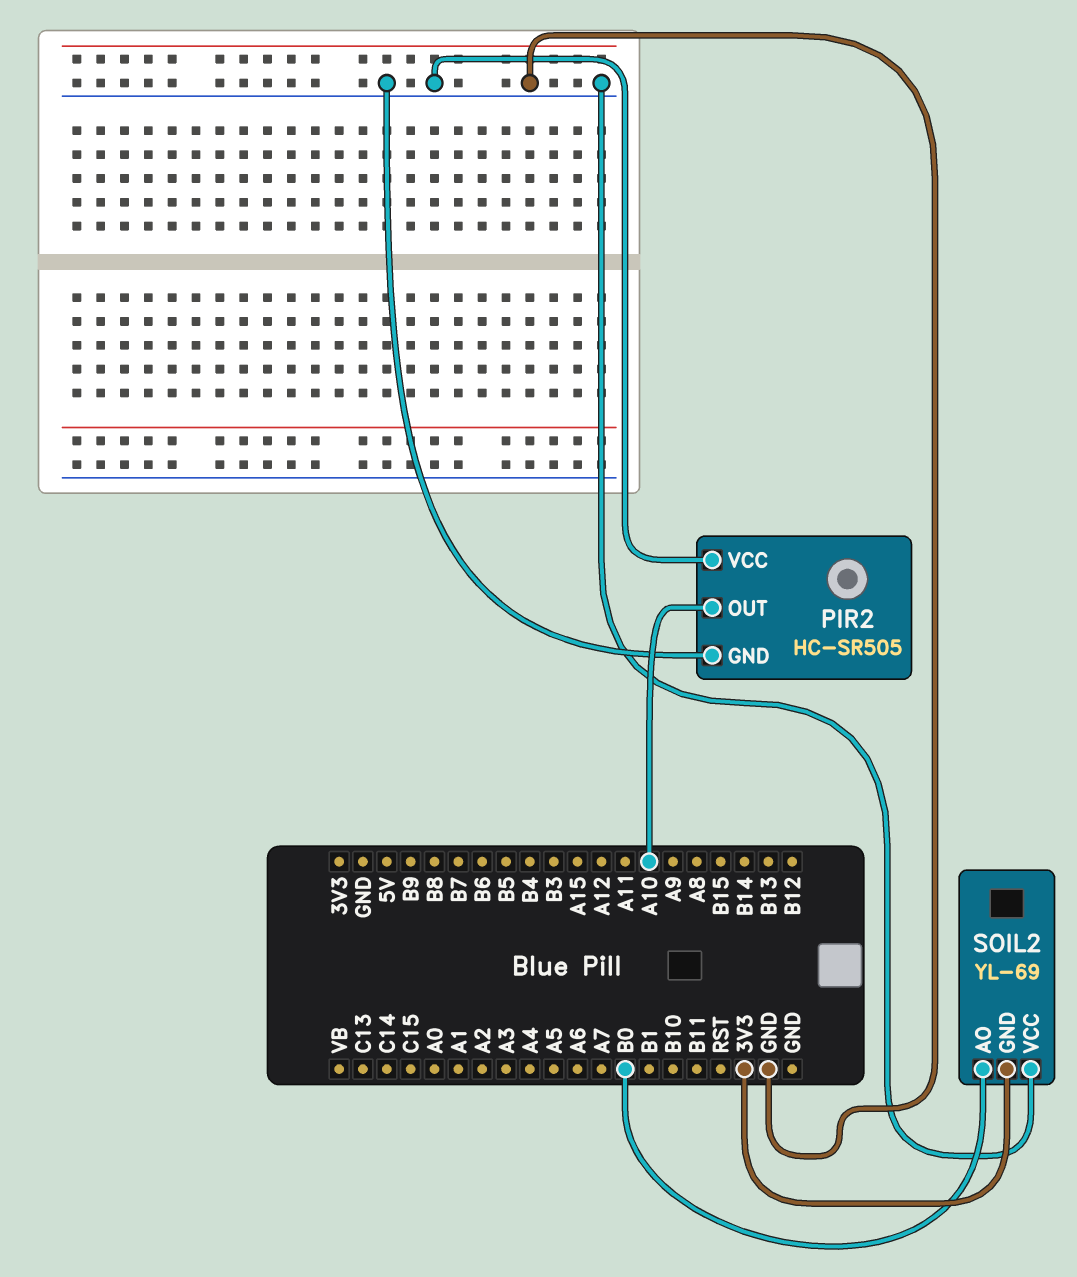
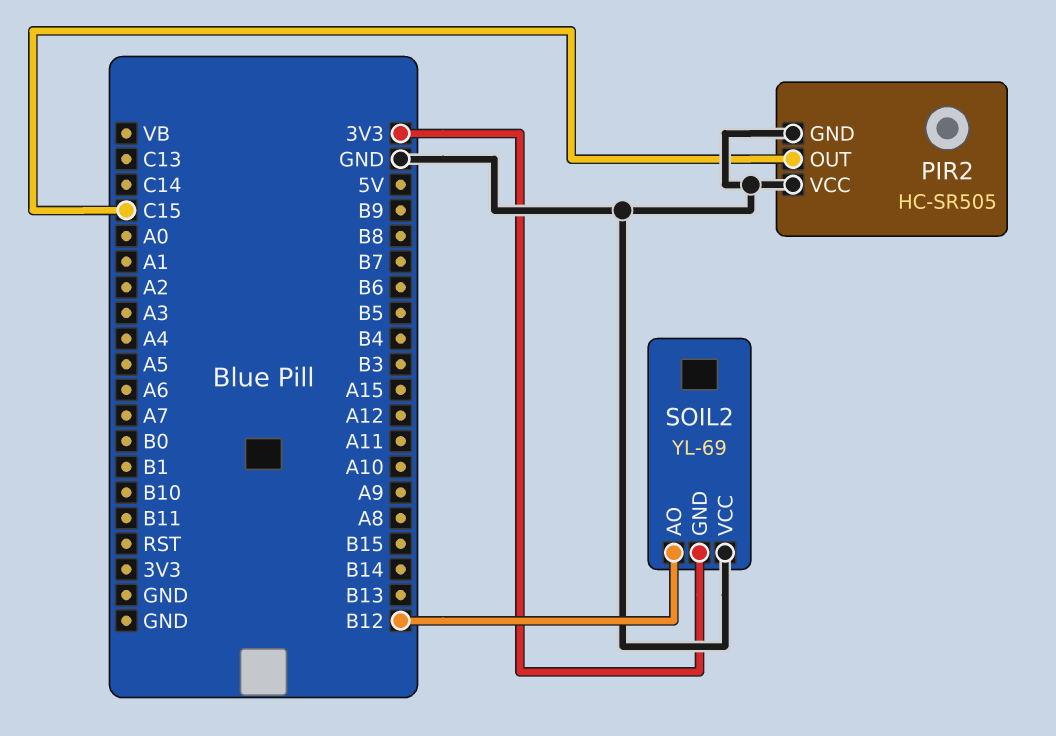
PIR2 pin OUT: A10 -> C15
SOIL2 pin AO: B0 -> B12

